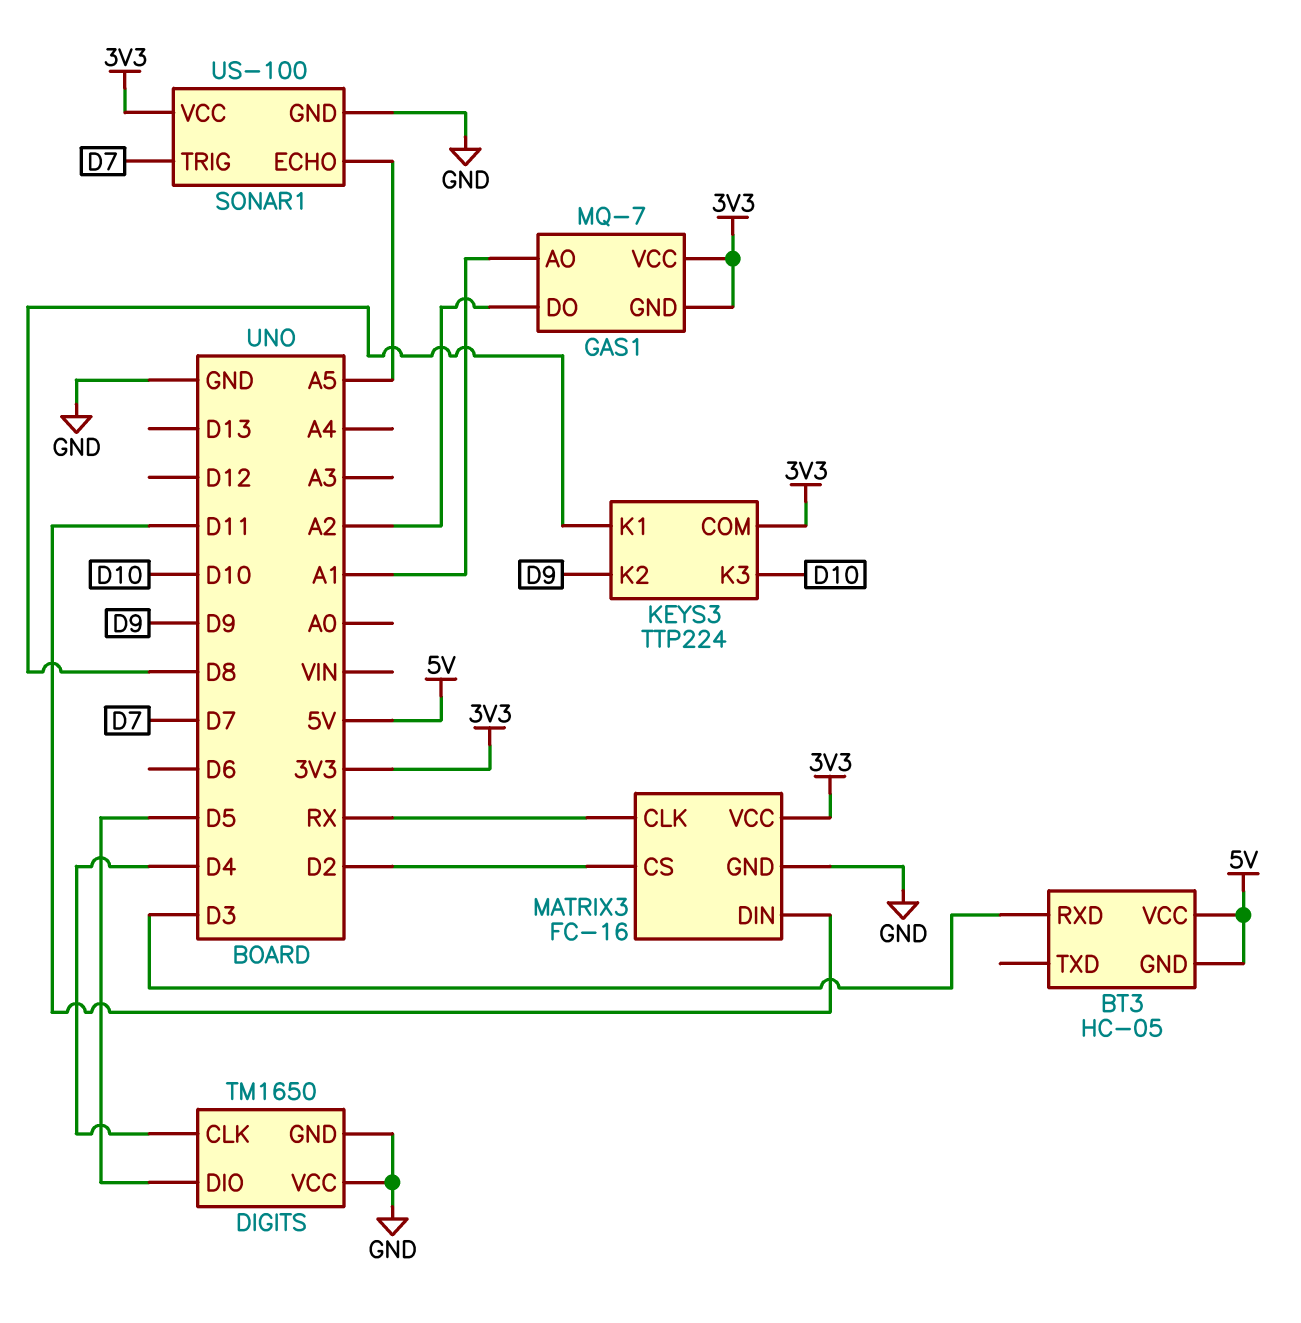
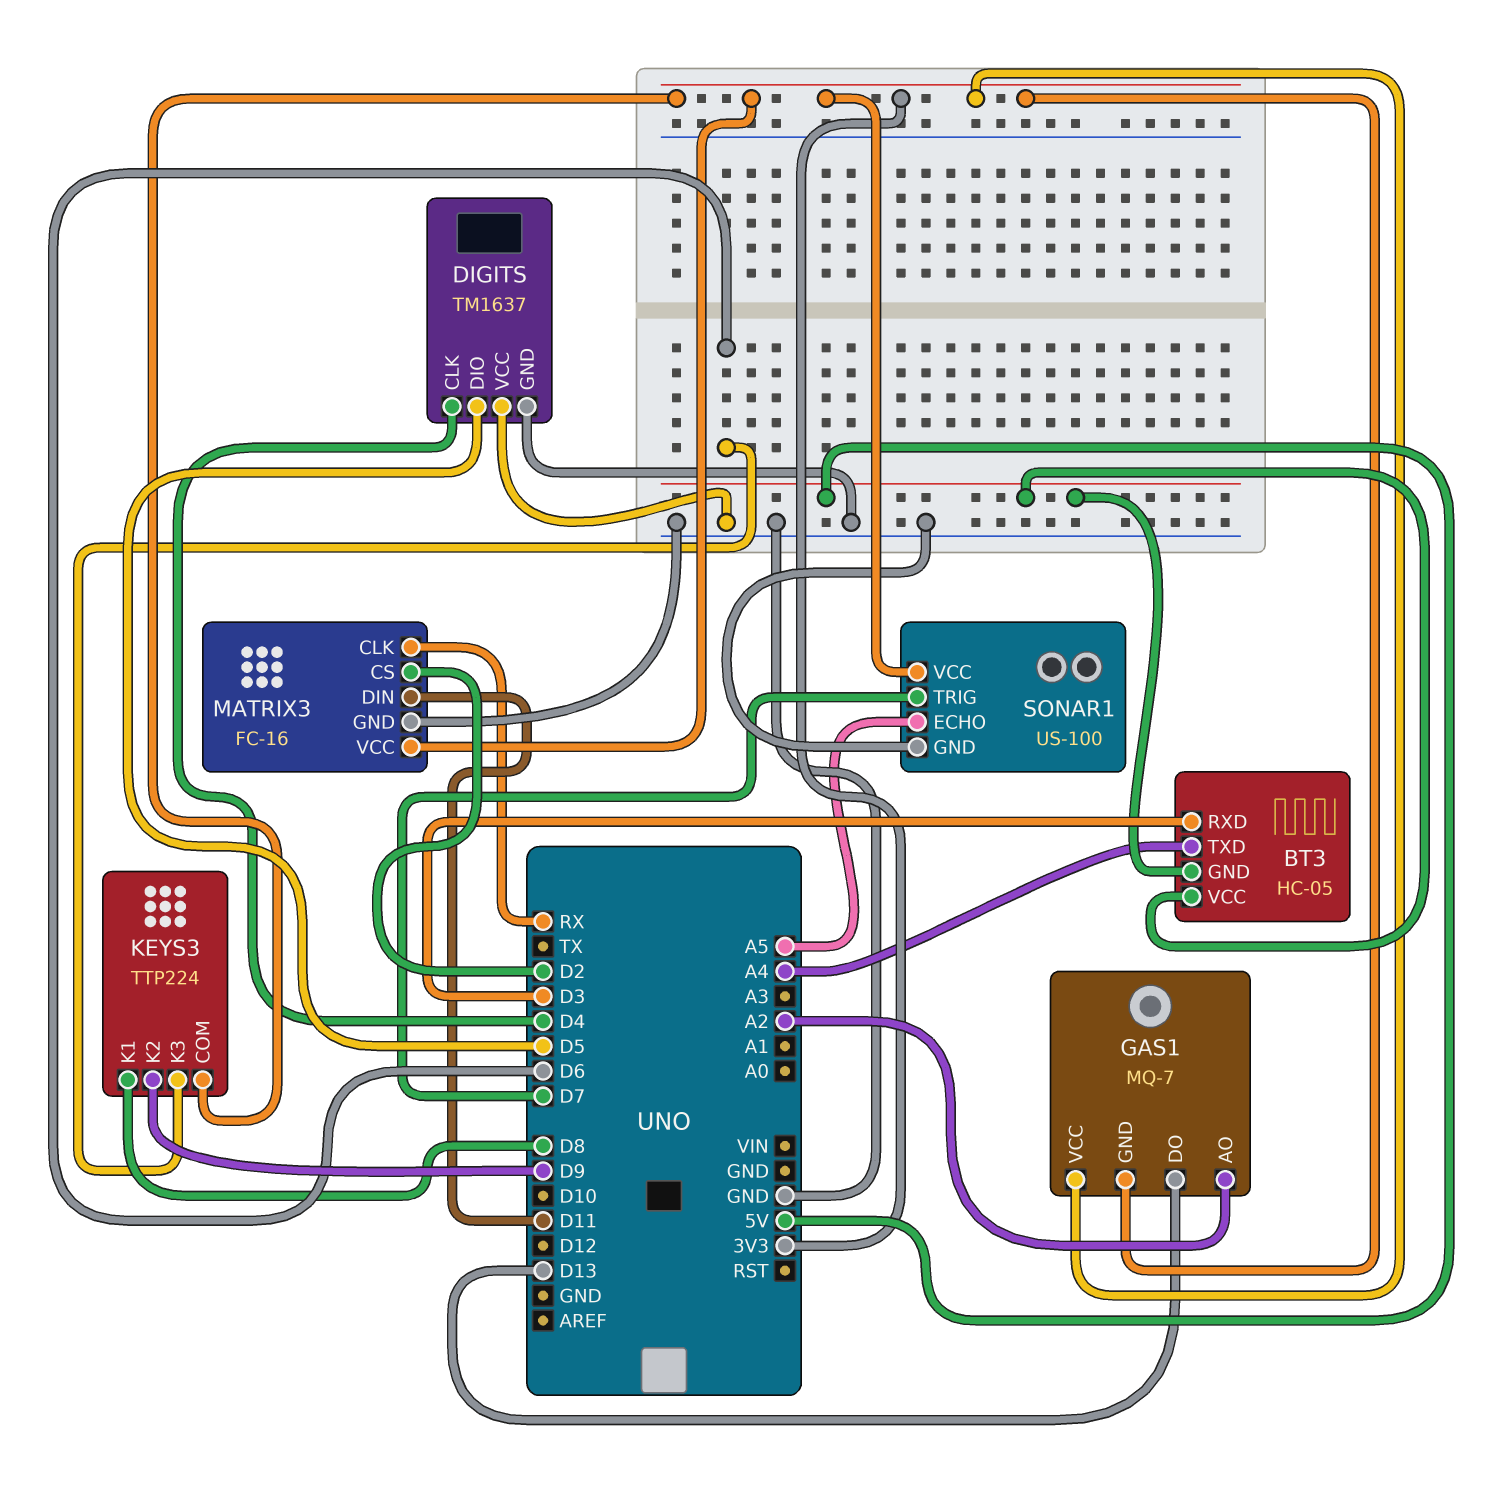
BT3 pin TXD: none -> A4
DIGITS: TM1650 -> TM1637
GAS1 pin AO: A1 -> A2
GAS1 pin DO: A2 -> D13
KEYS3 pin K3: D10 -> D6

